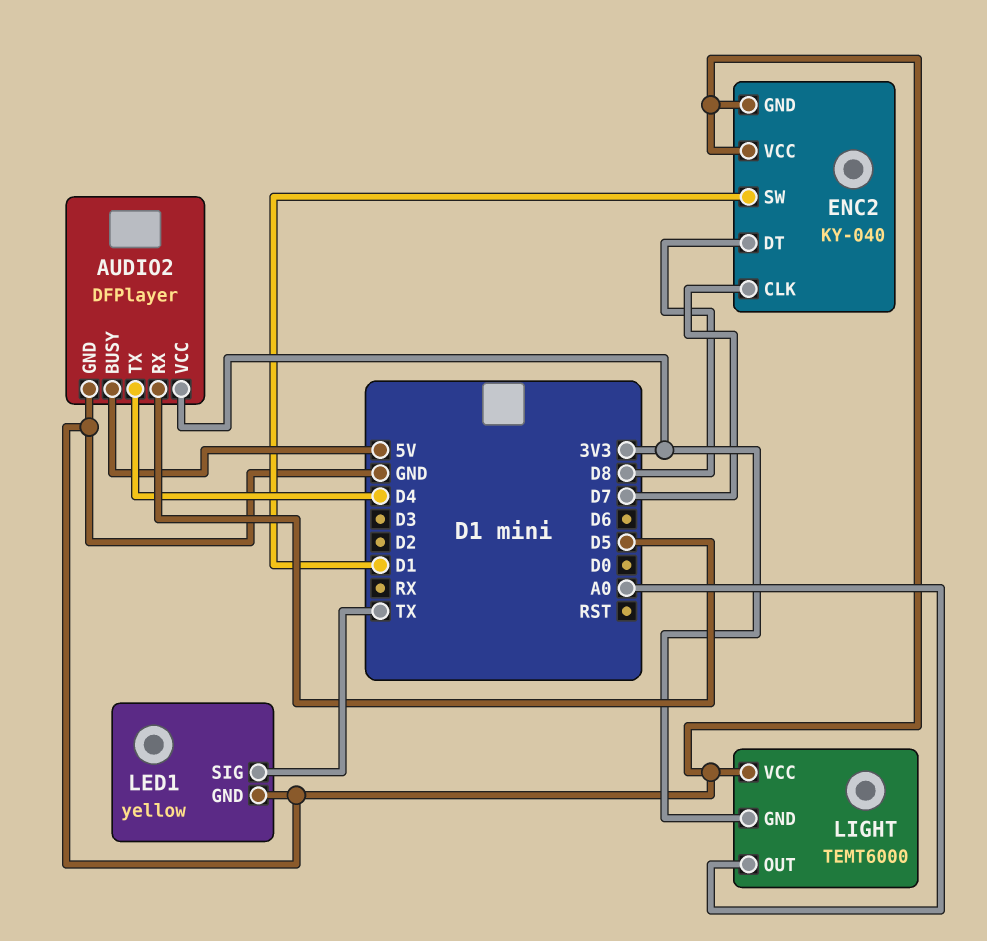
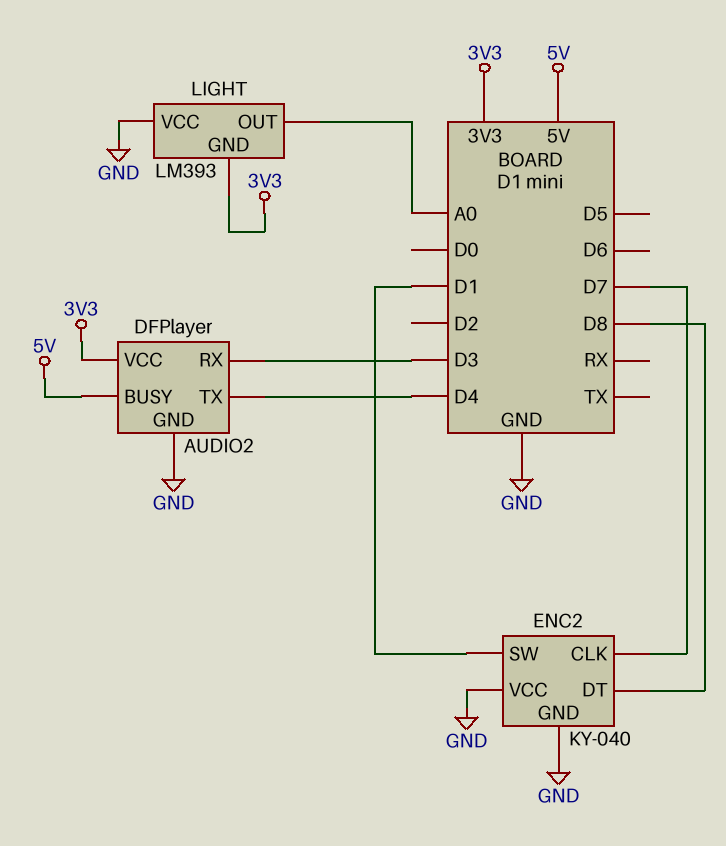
AUDIO2 pin RX: D5 -> D3
LED1: yellow -> none
LED1 pin GND: GND -> none
LED1 pin SIG: TX -> none
LIGHT: TEMT6000 -> LM393

